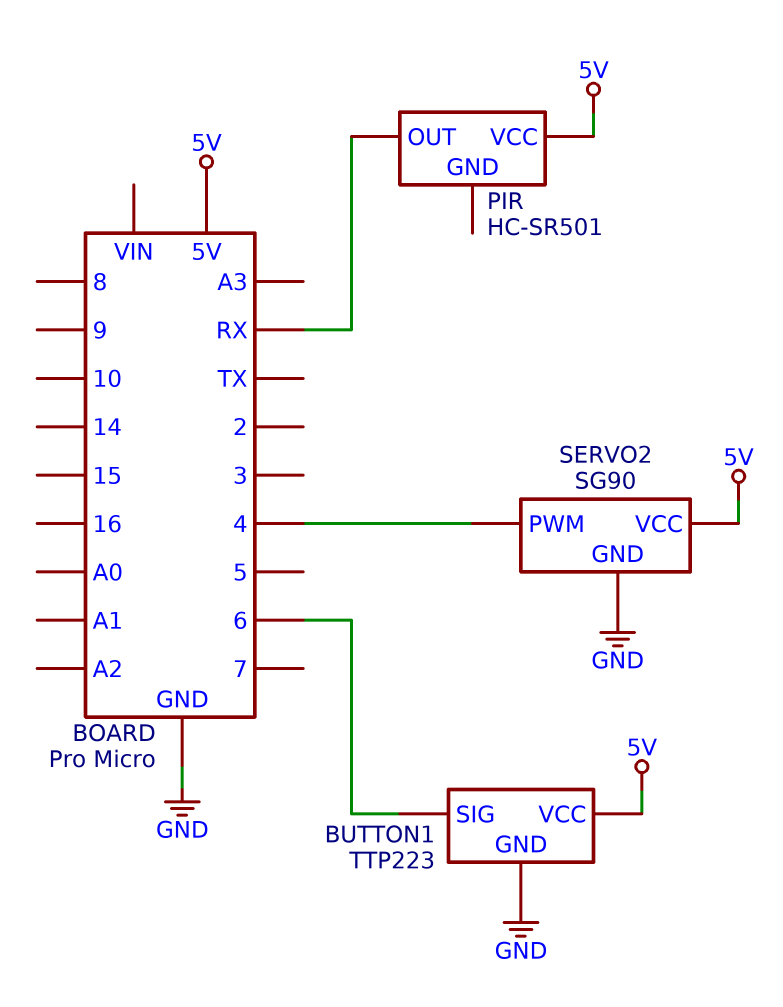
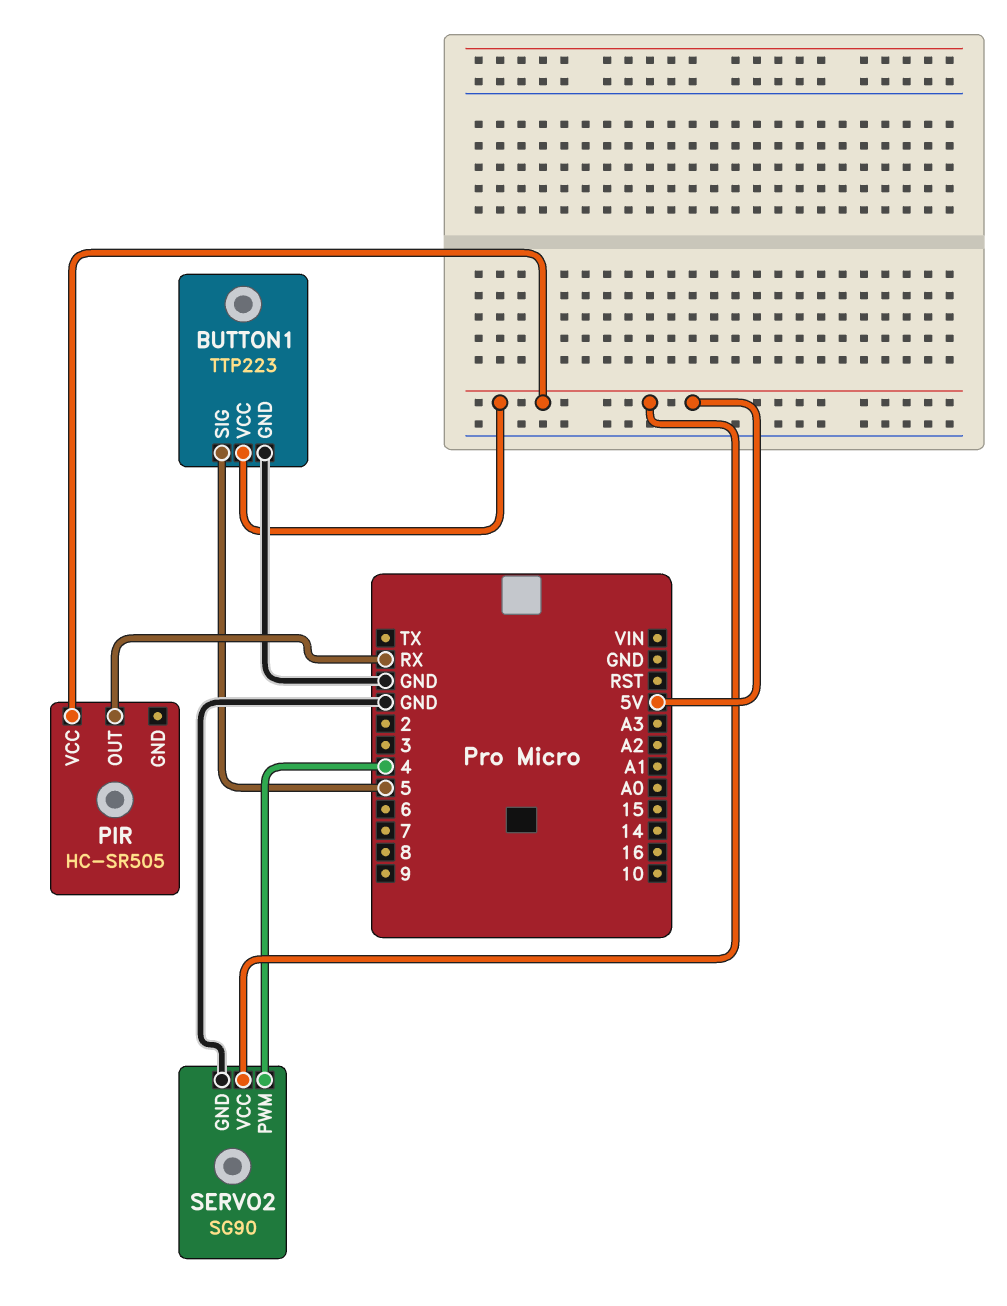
BUTTON1 pin SIG: 6 -> 5
PIR: HC-SR501 -> HC-SR505

